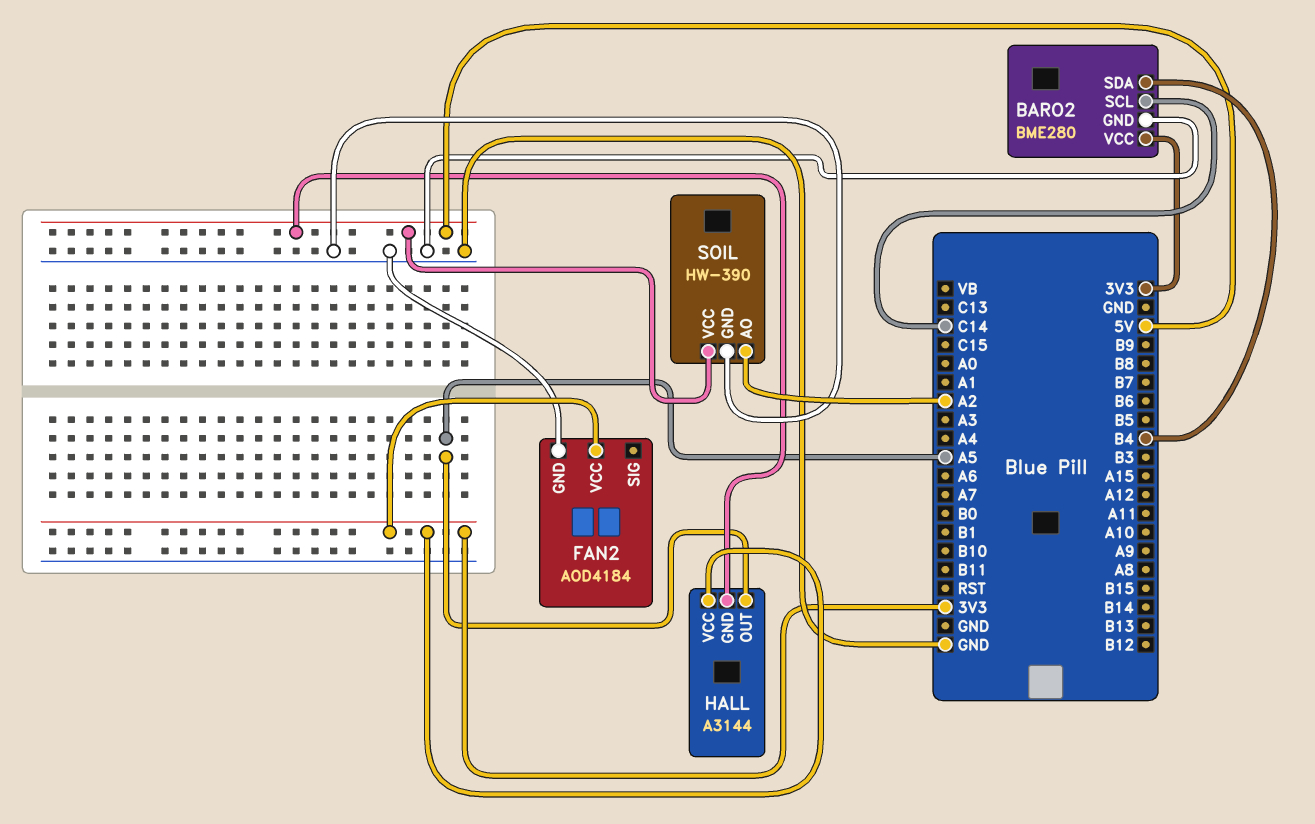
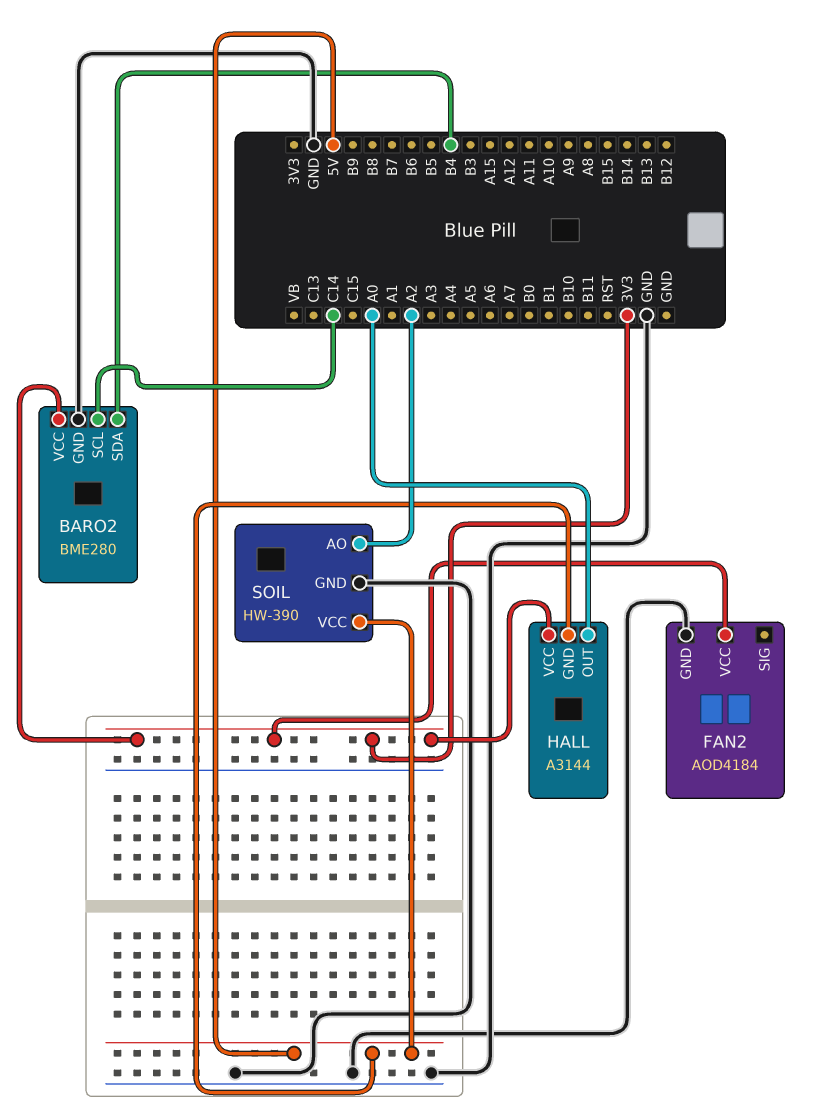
HALL pin OUT: A5 -> A0

